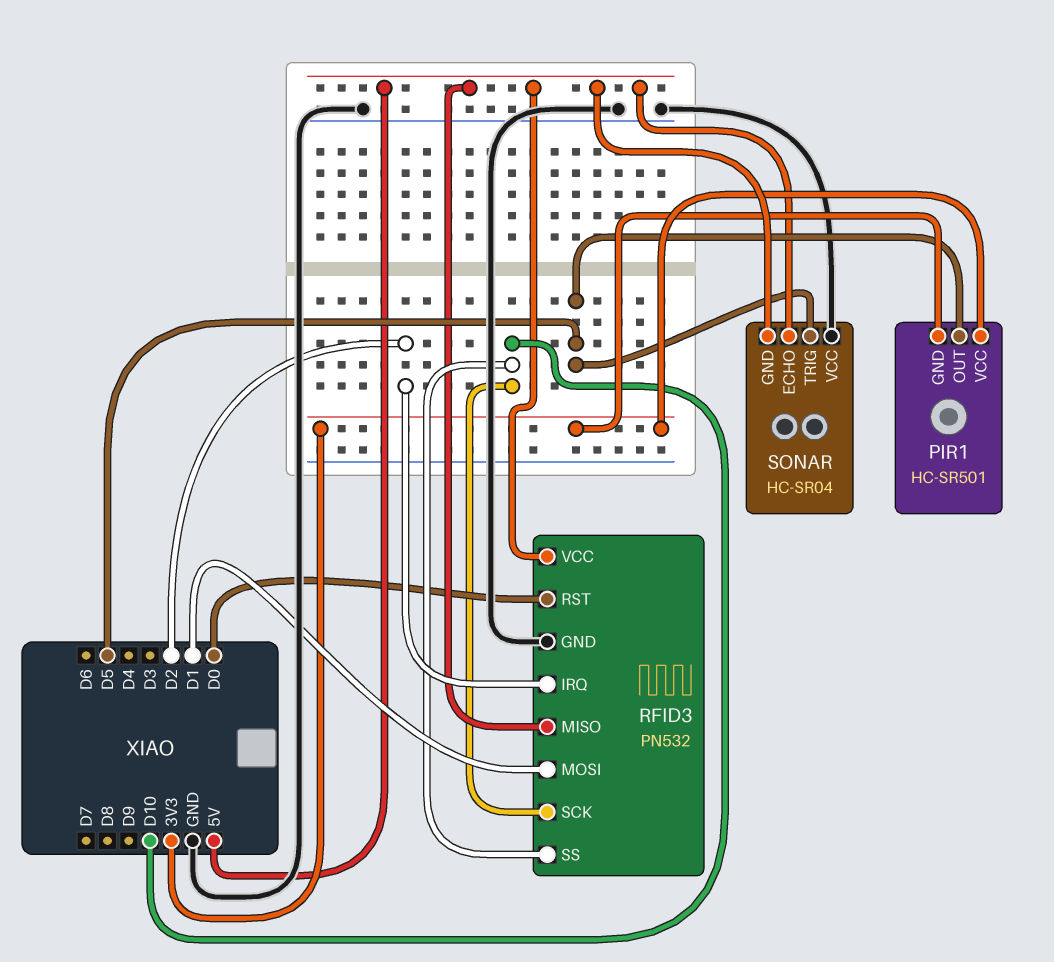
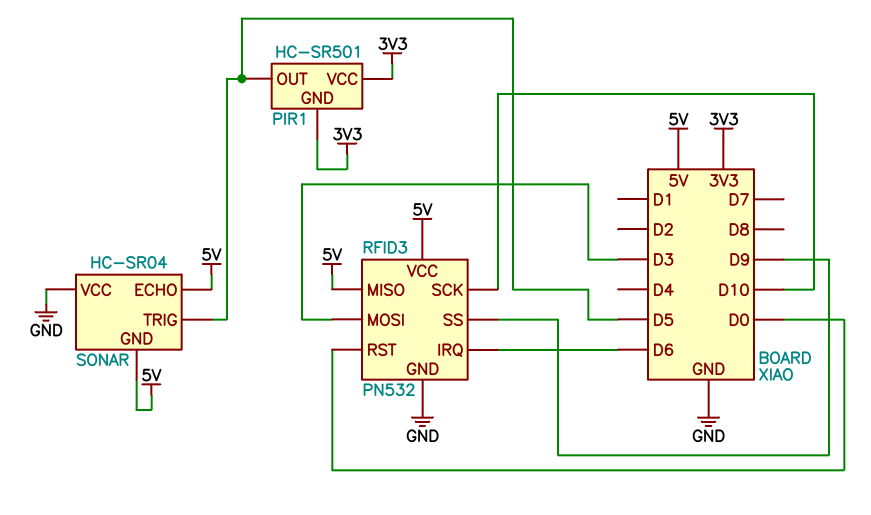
RFID3 pin IRQ: D2 -> D6
RFID3 pin MOSI: D1 -> D3
RFID3 pin SS: D10 -> D9

